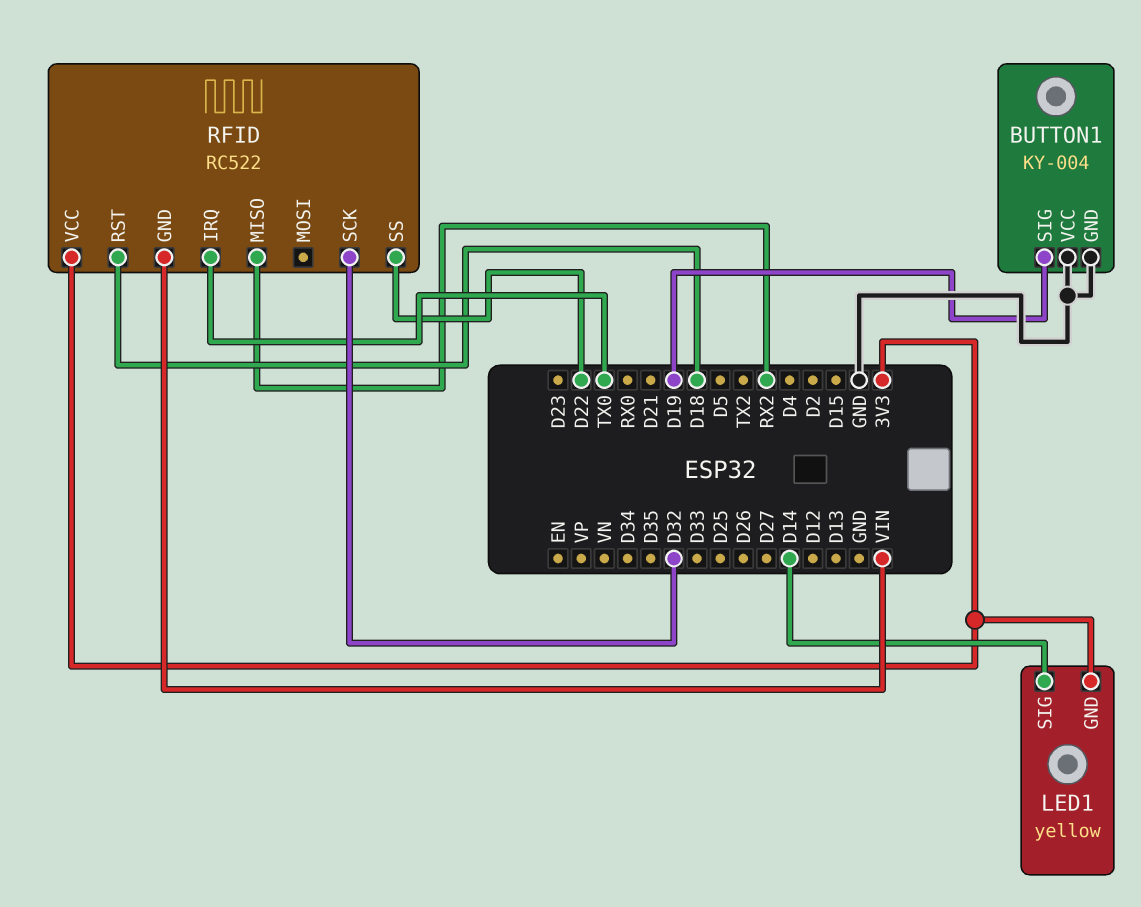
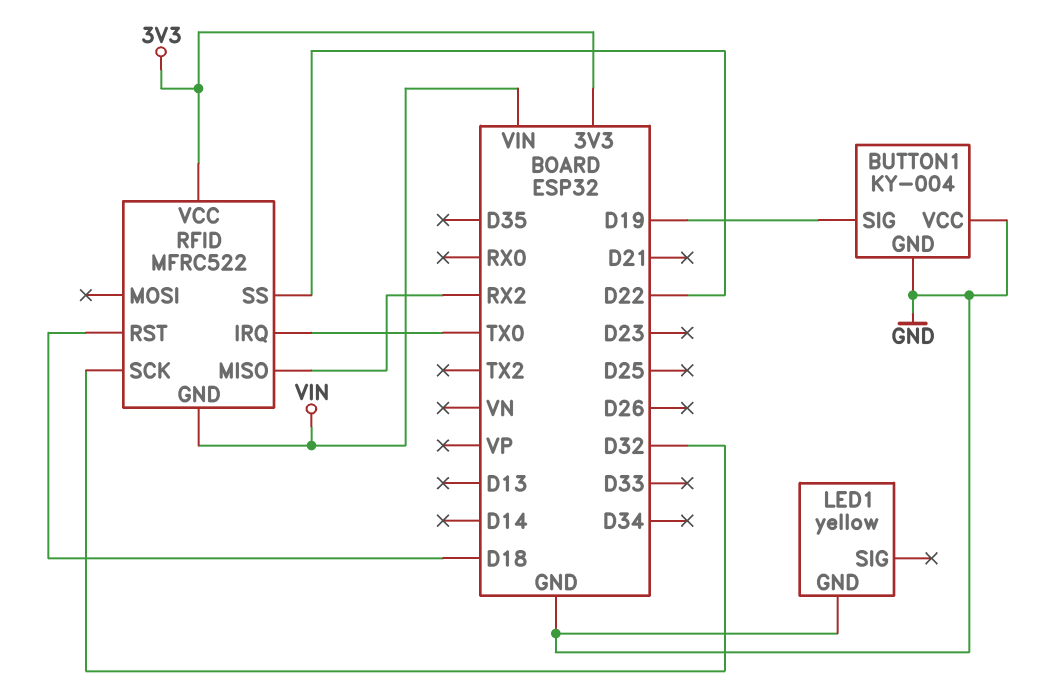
LED1 pin GND: 3V3 -> GND
LED1 pin SIG: D14 -> none
RFID: RC522 -> MFRC522

